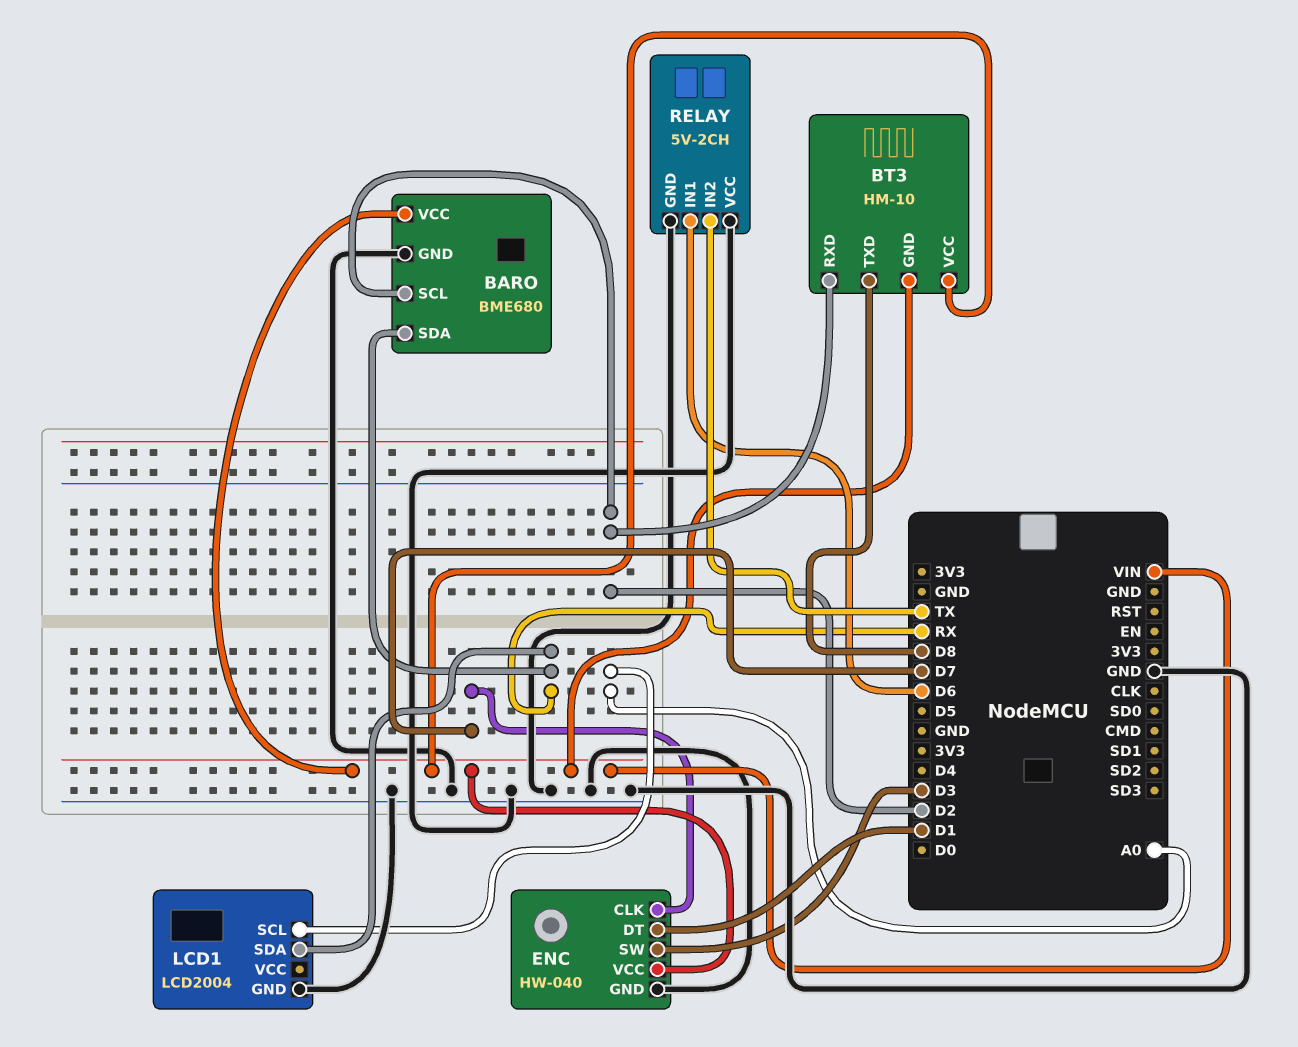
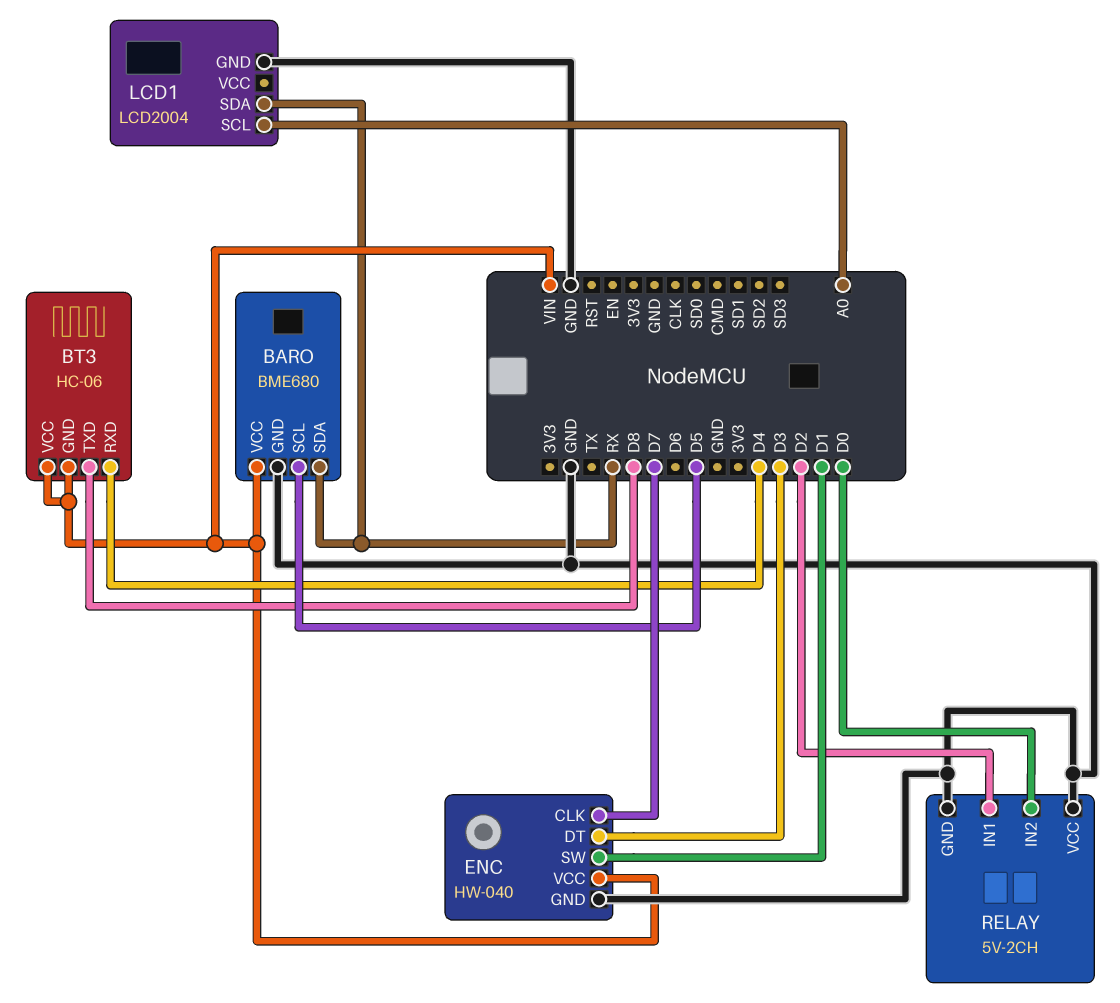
BARO pin SCL: D2 -> D5
BT3: HM-10 -> HC-06
BT3 pin RXD: D2 -> D4
ENC pin DT: D1 -> D3
ENC pin SW: D3 -> D1
RELAY pin IN1: D6 -> D2
RELAY pin IN2: TX -> D0

